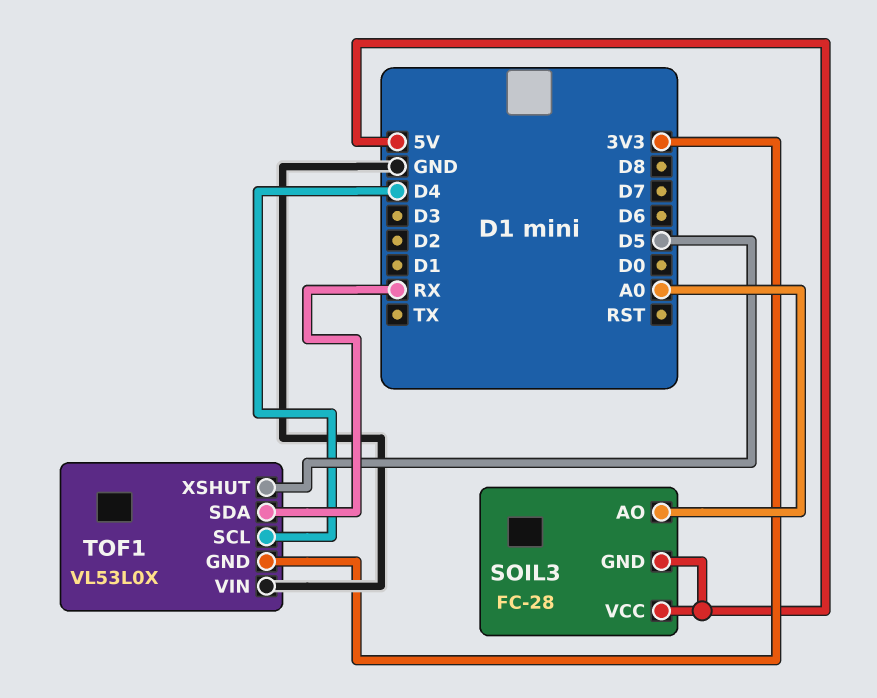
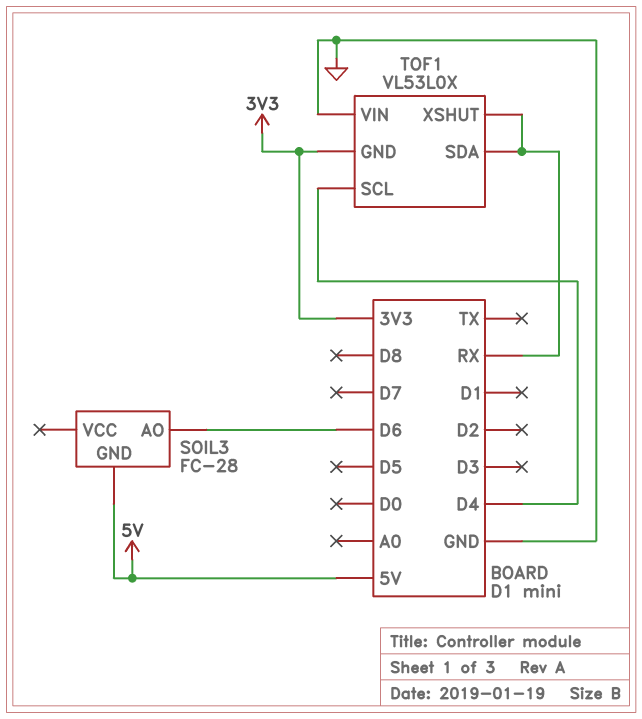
SOIL3 pin AO: A0 -> D6
SOIL3 pin VCC: 5V -> none
TOF1 pin XSHUT: D5 -> RX

